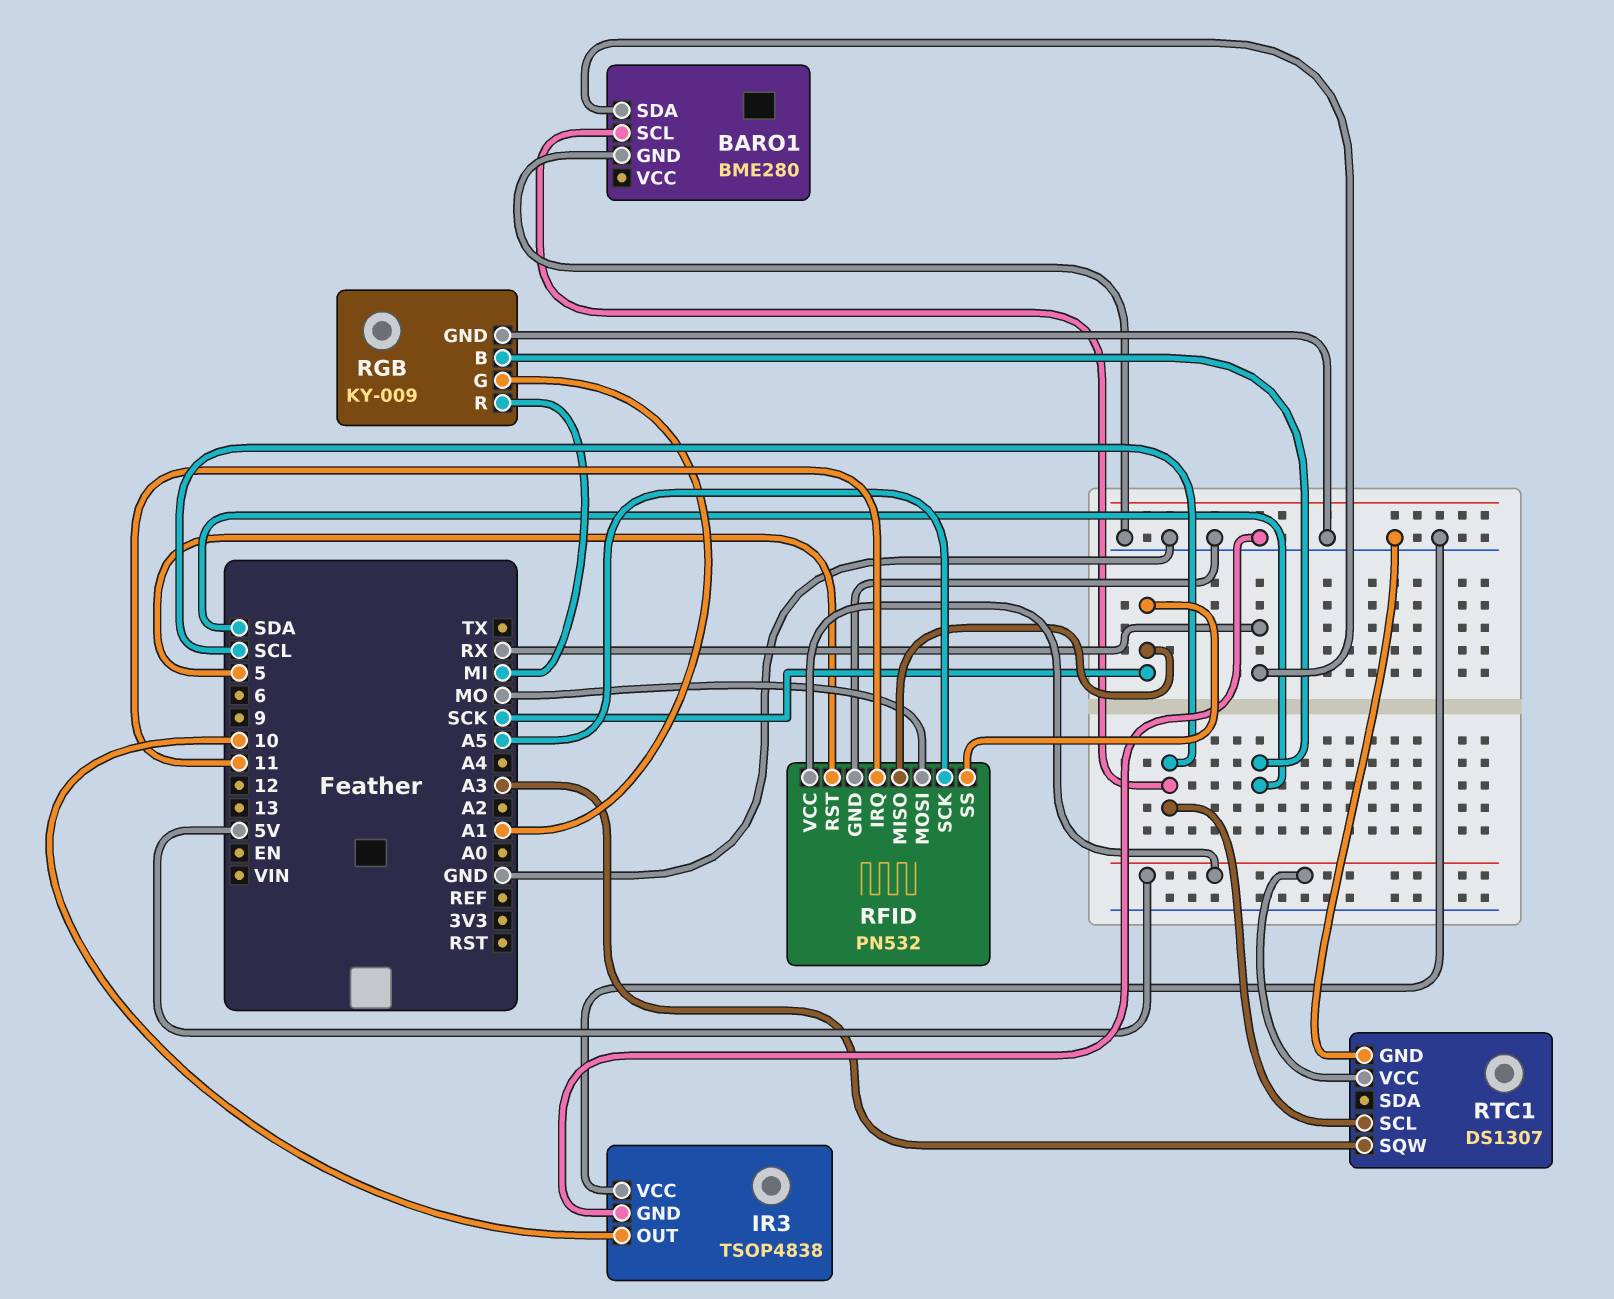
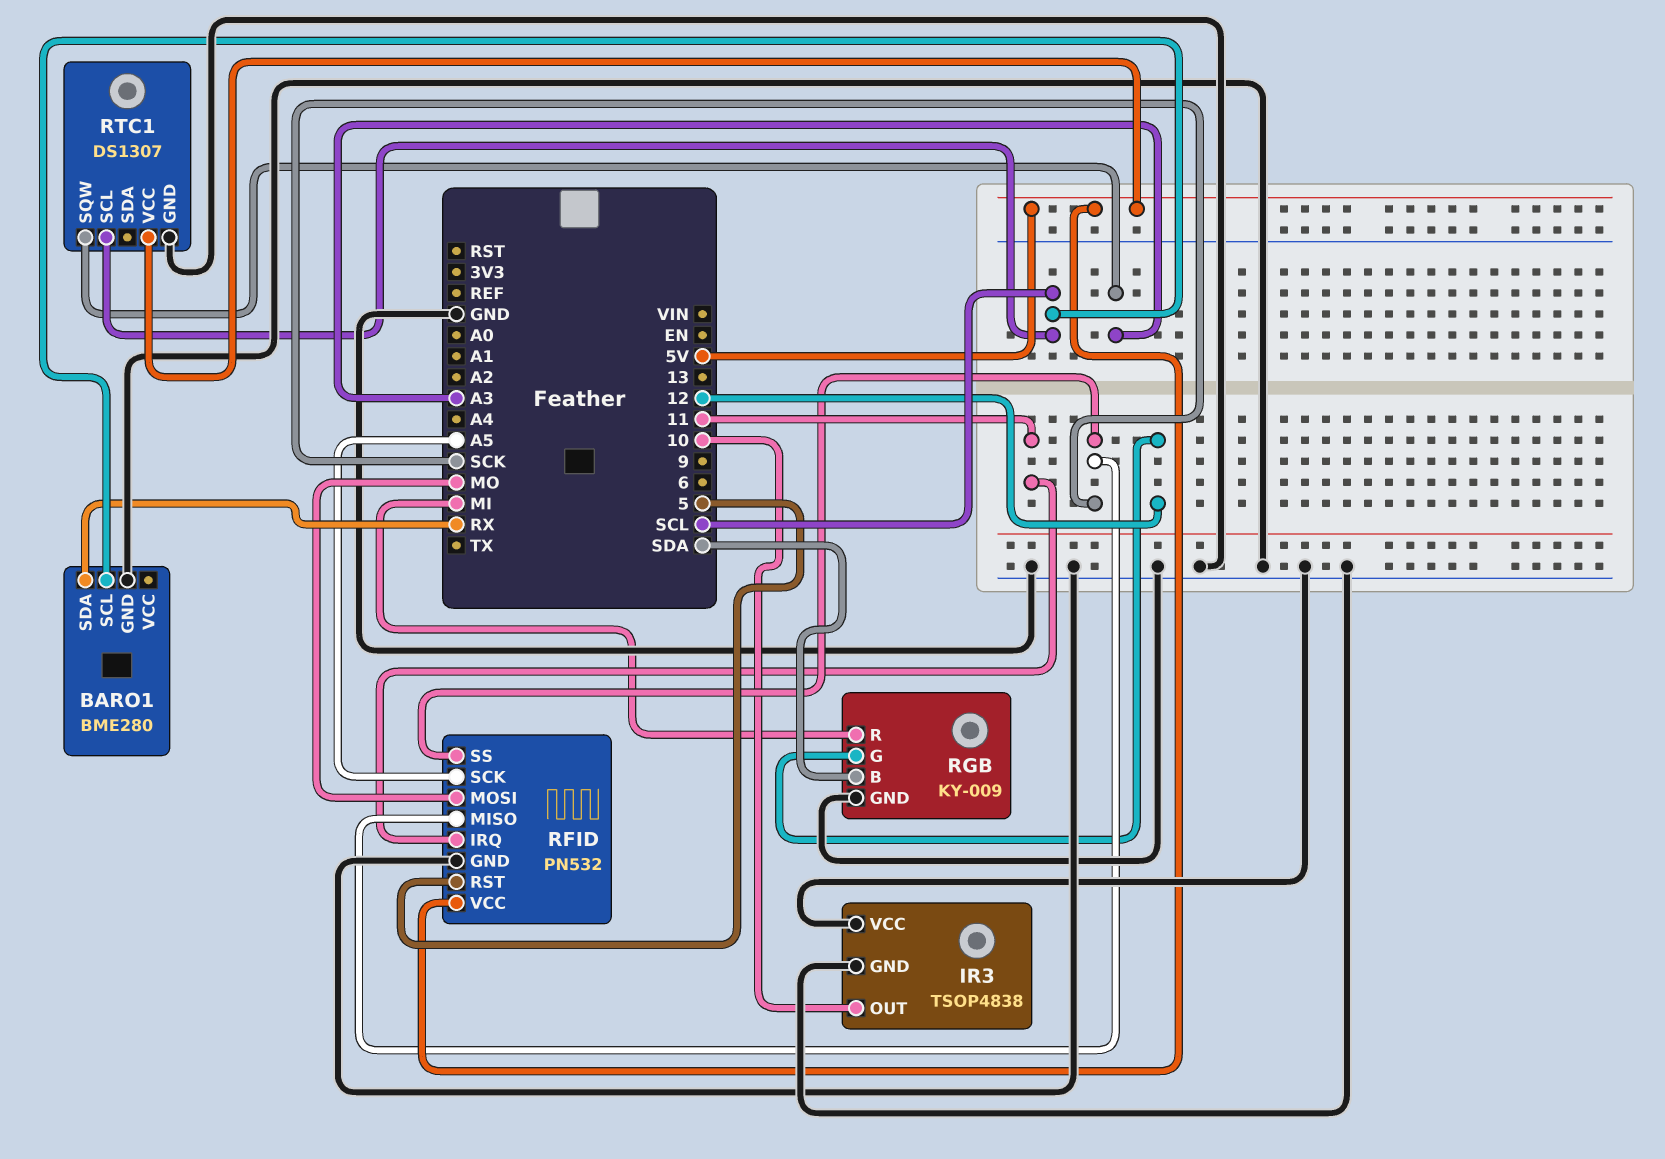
RGB pin G: A1 -> 12

